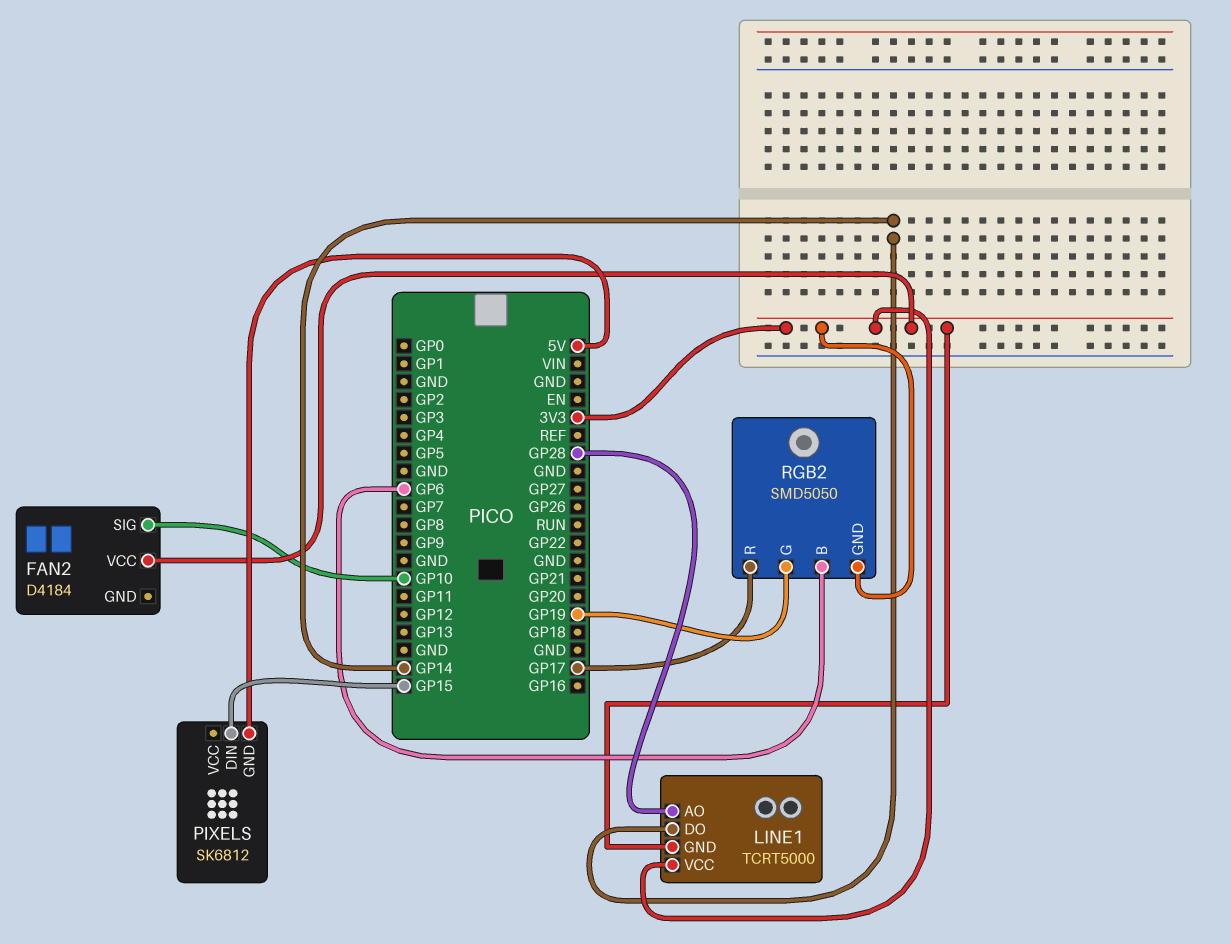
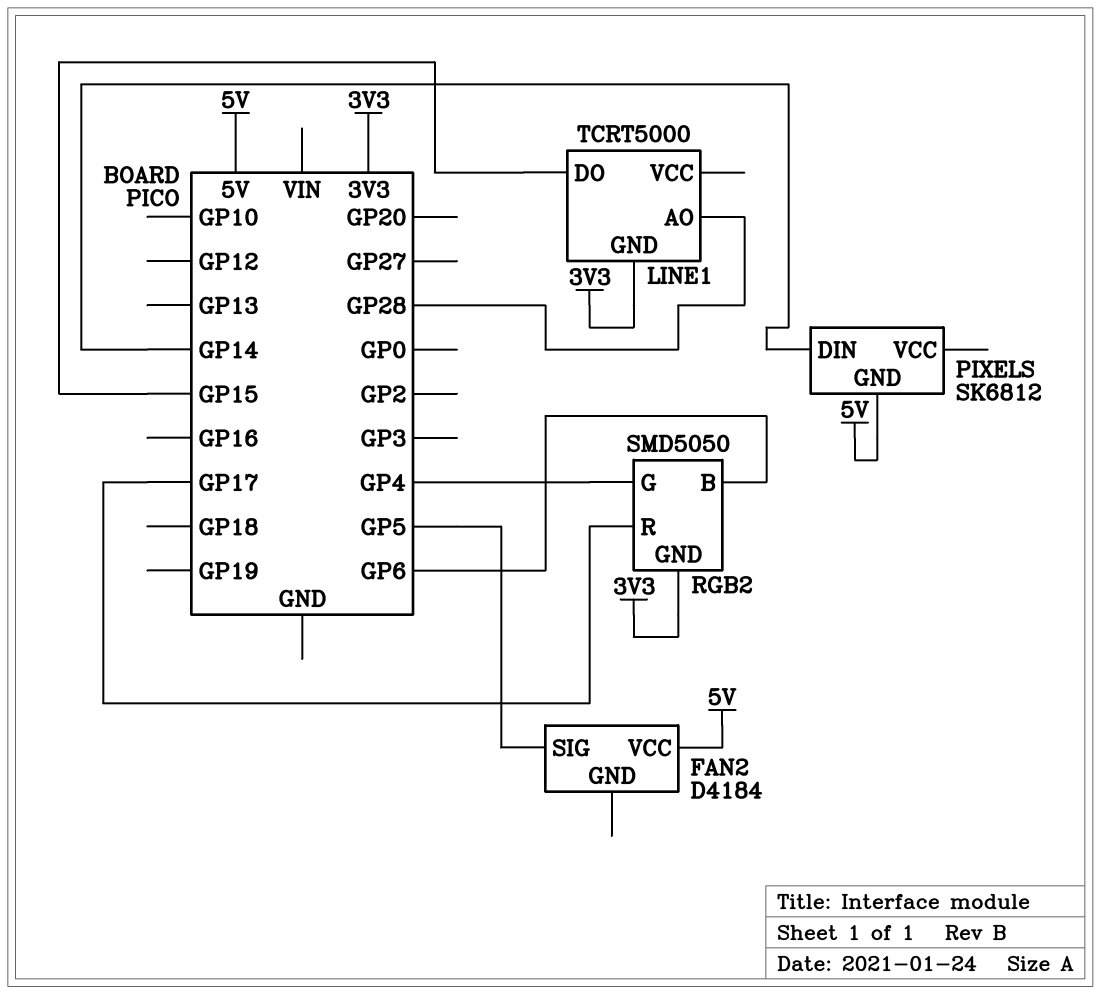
FAN2 pin SIG: GP10 -> GP5
FAN2 pin VCC: 3V3 -> 5V
LINE1 pin DO: GP14 -> GP15
LINE1 pin VCC: 3V3 -> none
PIXELS pin DIN: GP15 -> GP14
RGB2 pin G: GP19 -> GP4

